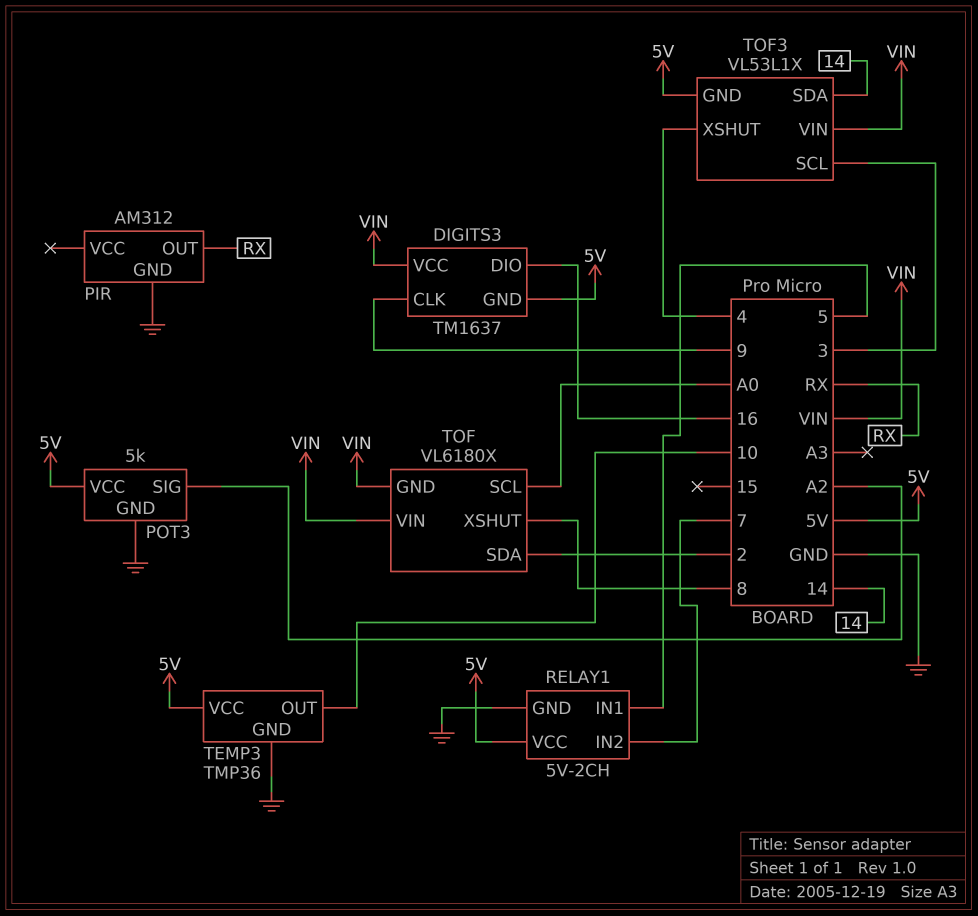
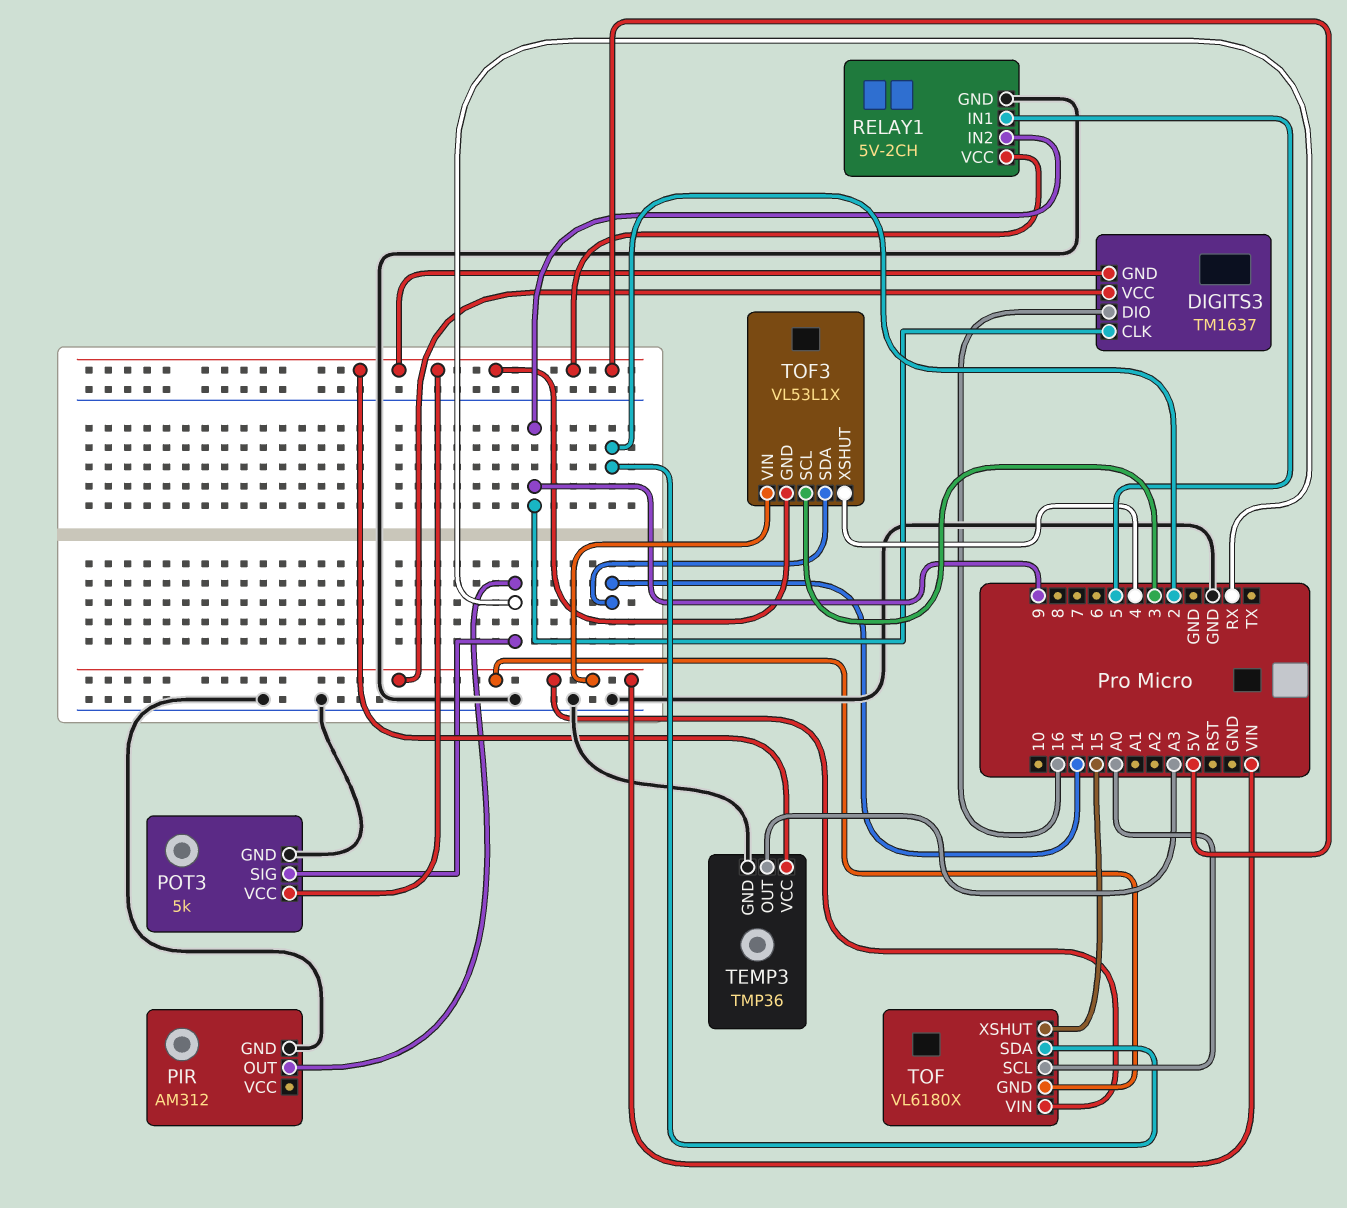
POT3 pin SIG: A2 -> RX
RELAY1 pin IN2: 7 -> 9
TEMP3 pin OUT: 10 -> A3
TOF pin XSHUT: 8 -> 15

